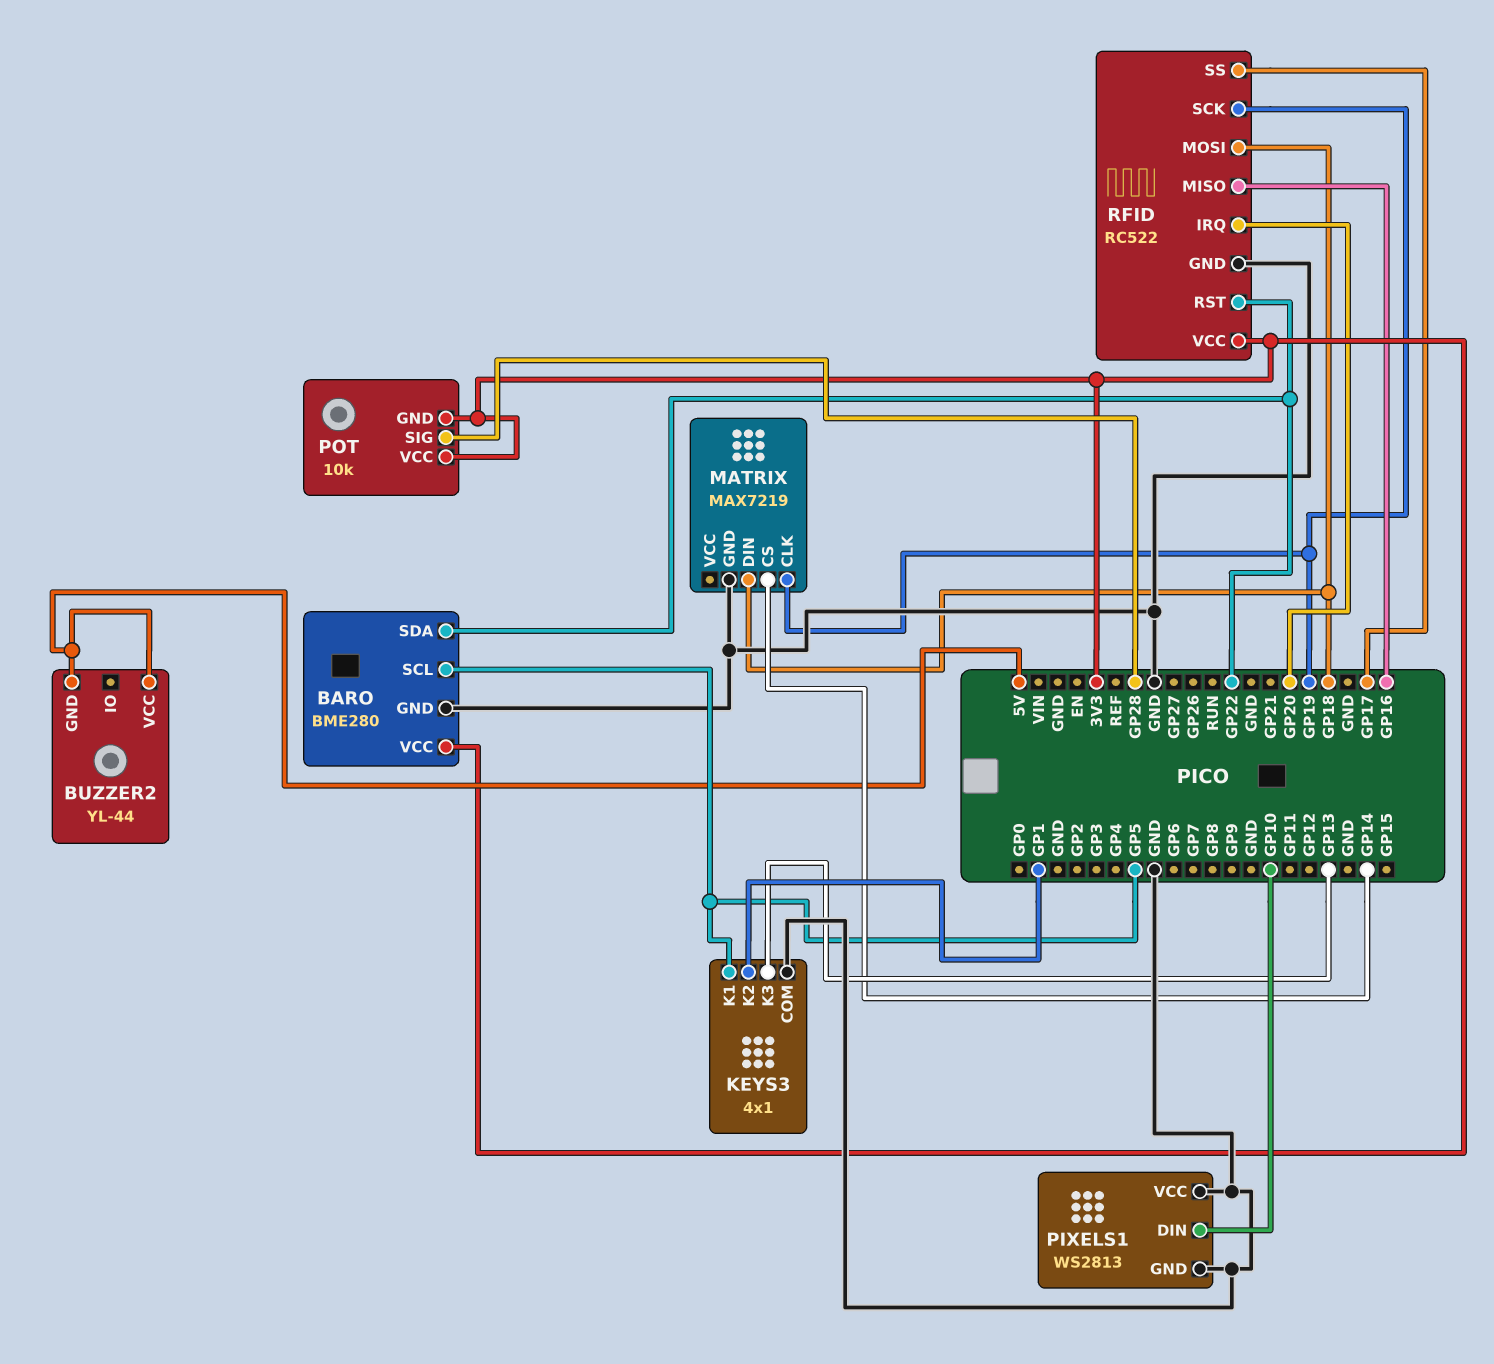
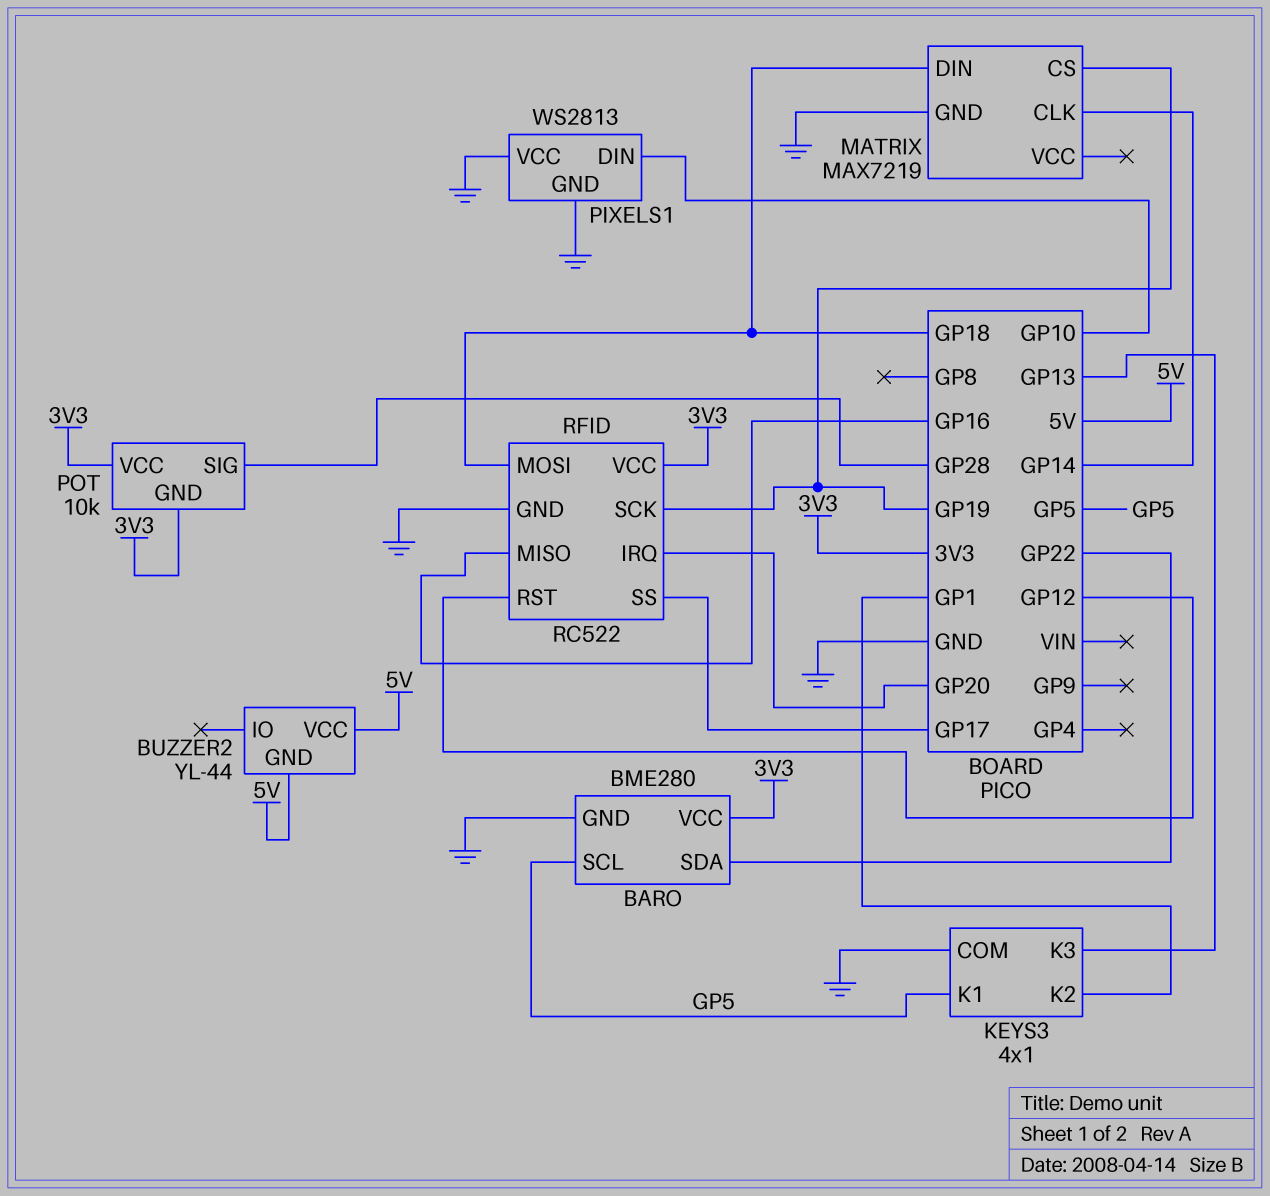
MATRIX pin CLK: GP19 -> GP14
MATRIX pin CS: GP14 -> GP19
RFID pin RST: GP22 -> GP12

